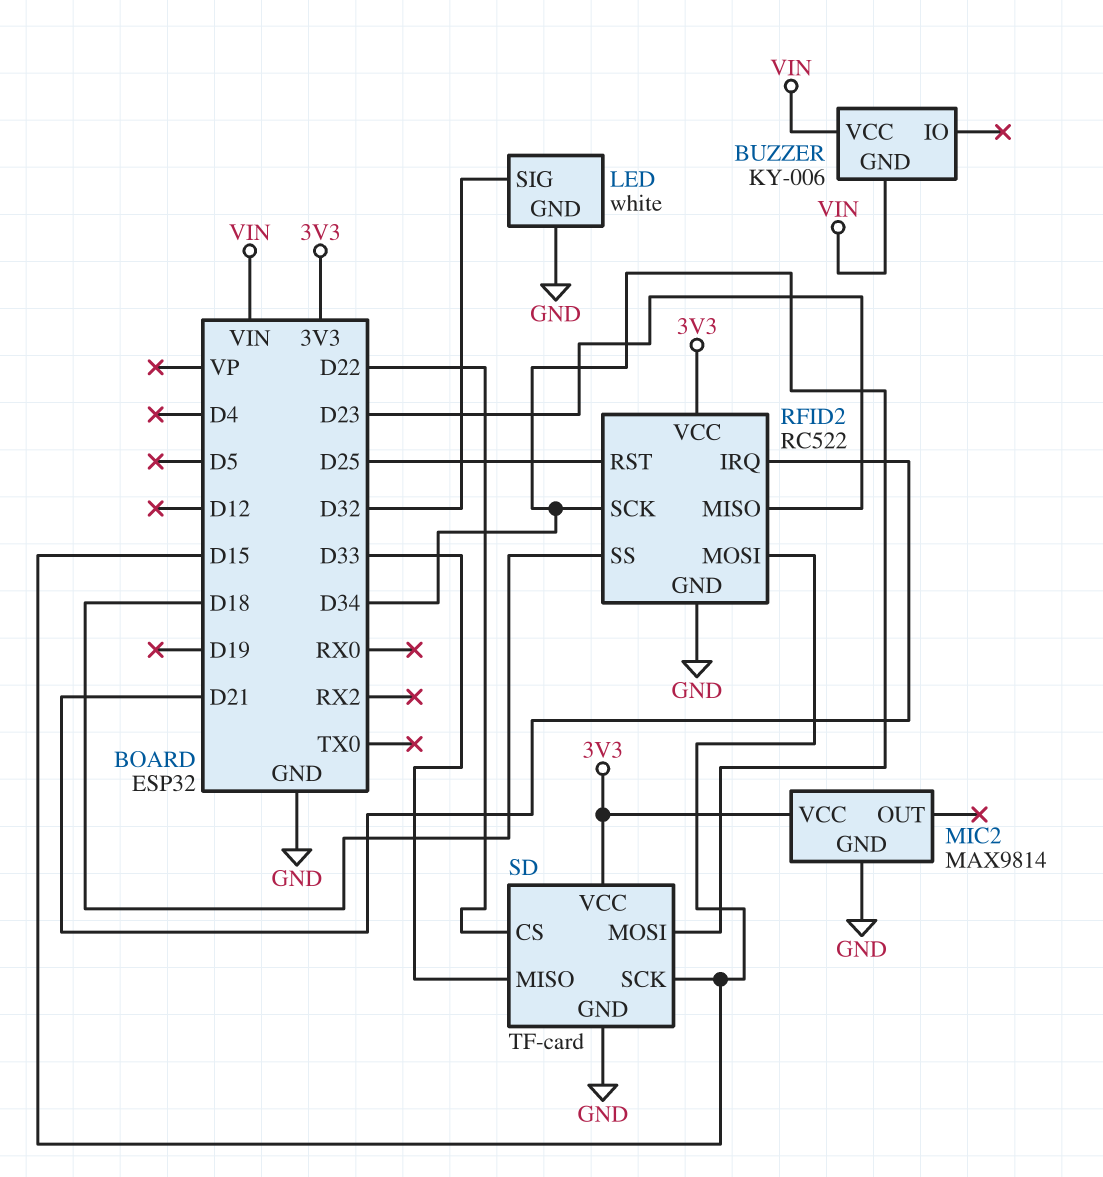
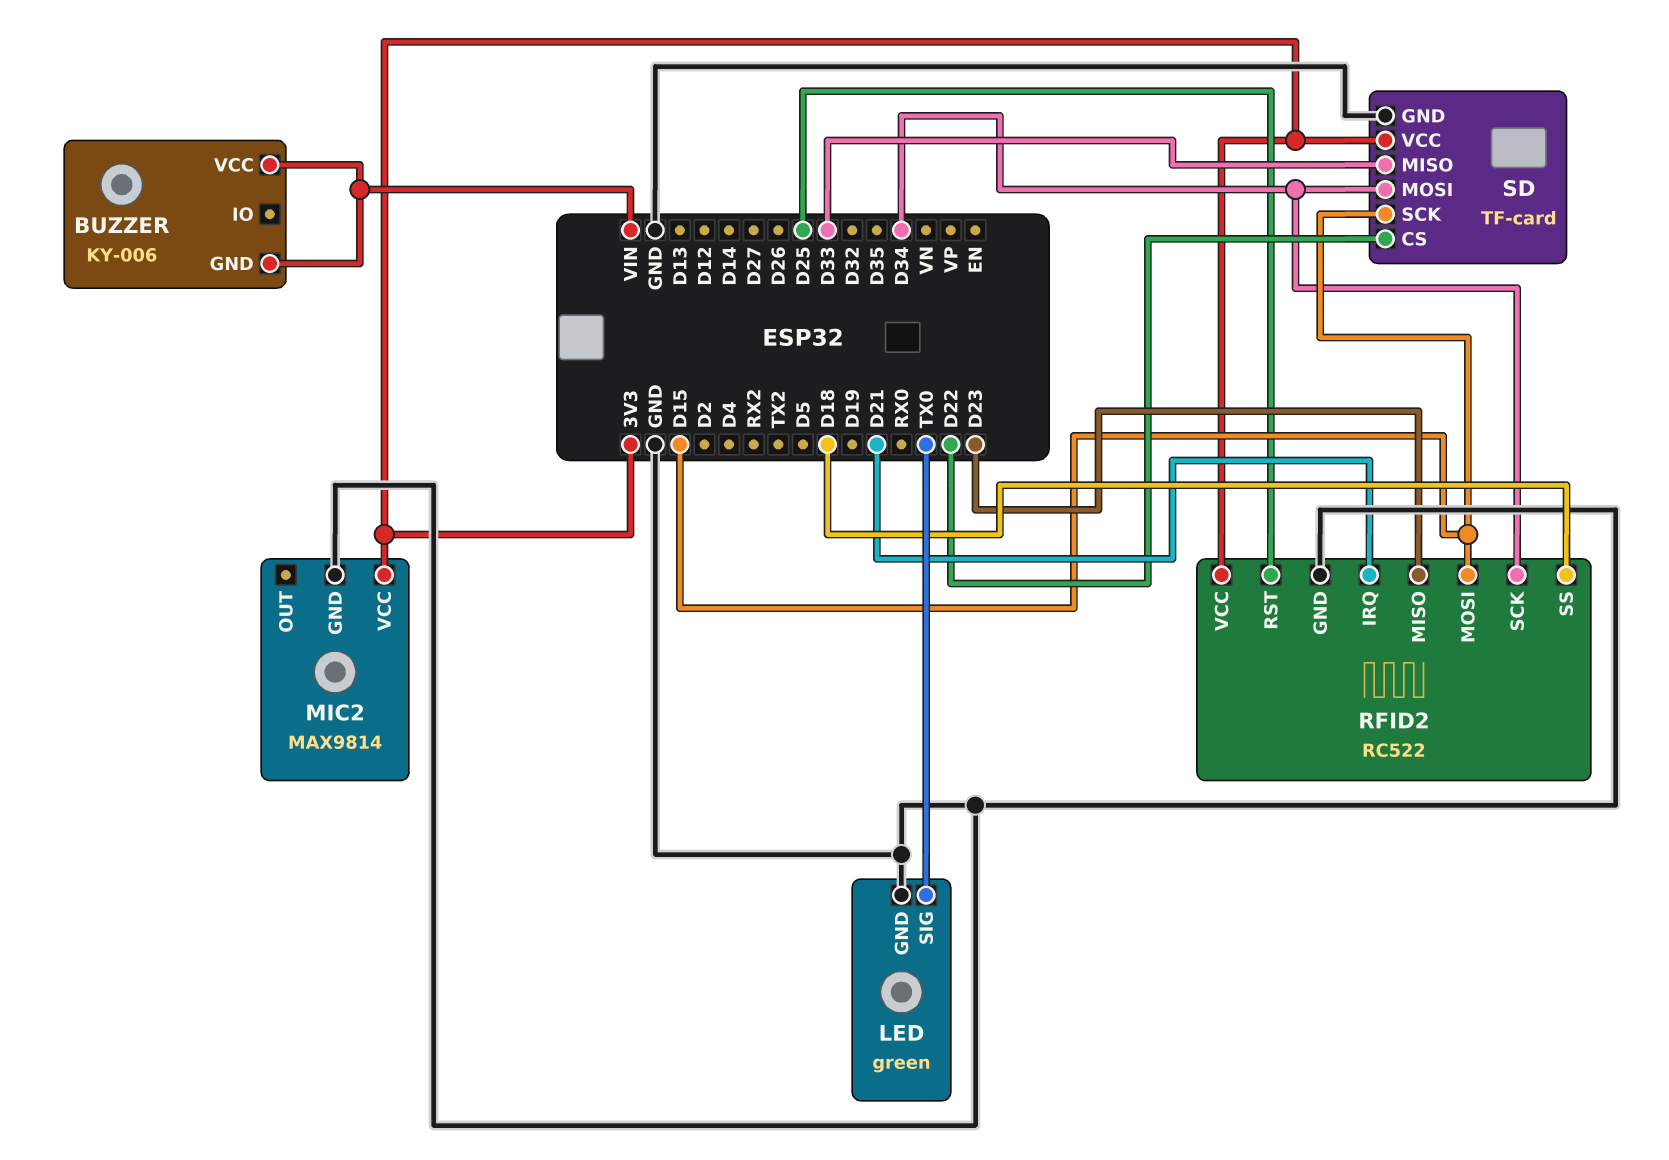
LED: white -> green
LED pin SIG: D32 -> TX0

